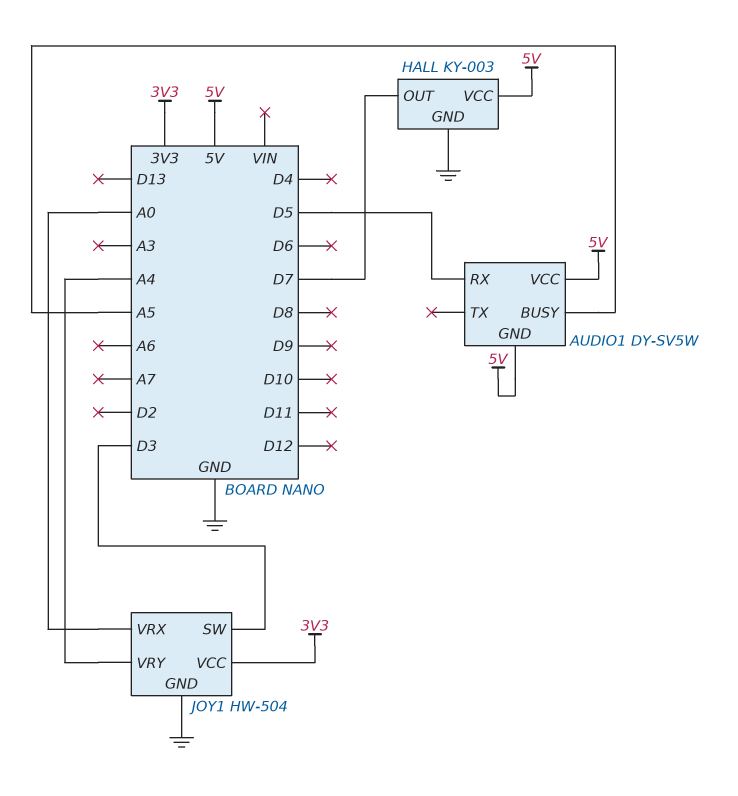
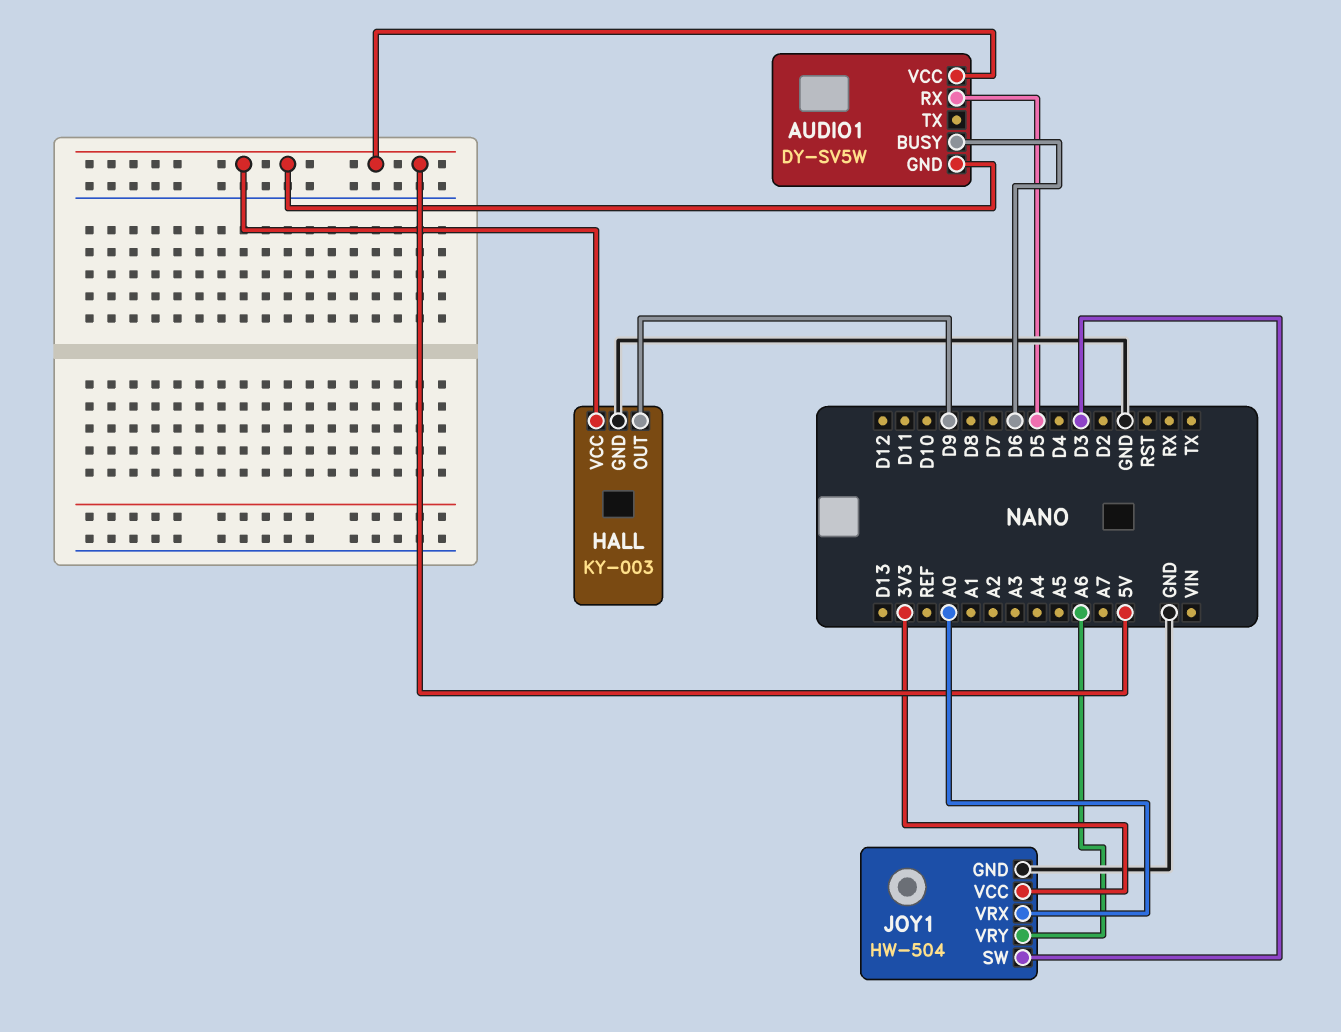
AUDIO1 pin BUSY: A5 -> D6
HALL pin OUT: D7 -> D9
JOY1 pin VRY: A4 -> A6

